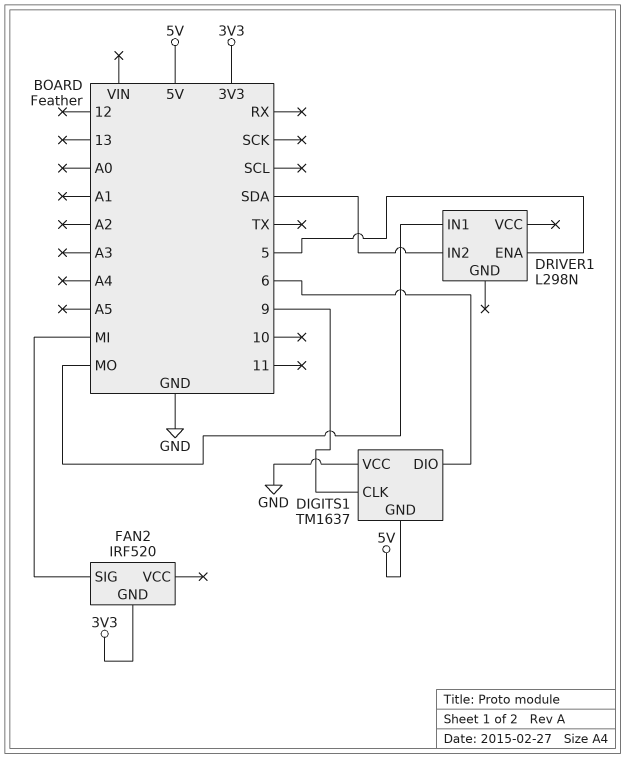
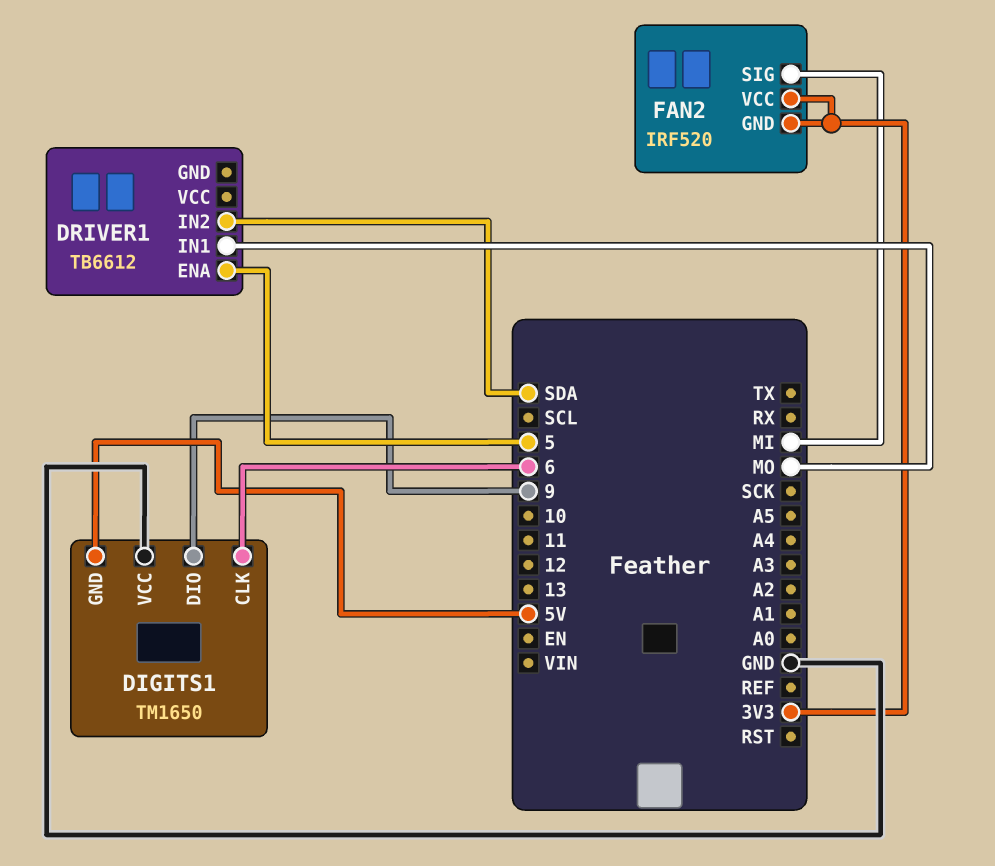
DIGITS1: TM1637 -> TM1650
DIGITS1 pin CLK: 9 -> 6
DIGITS1 pin DIO: 6 -> 9
DRIVER1: L298N -> TB6612
FAN2 pin VCC: none -> 3V3

